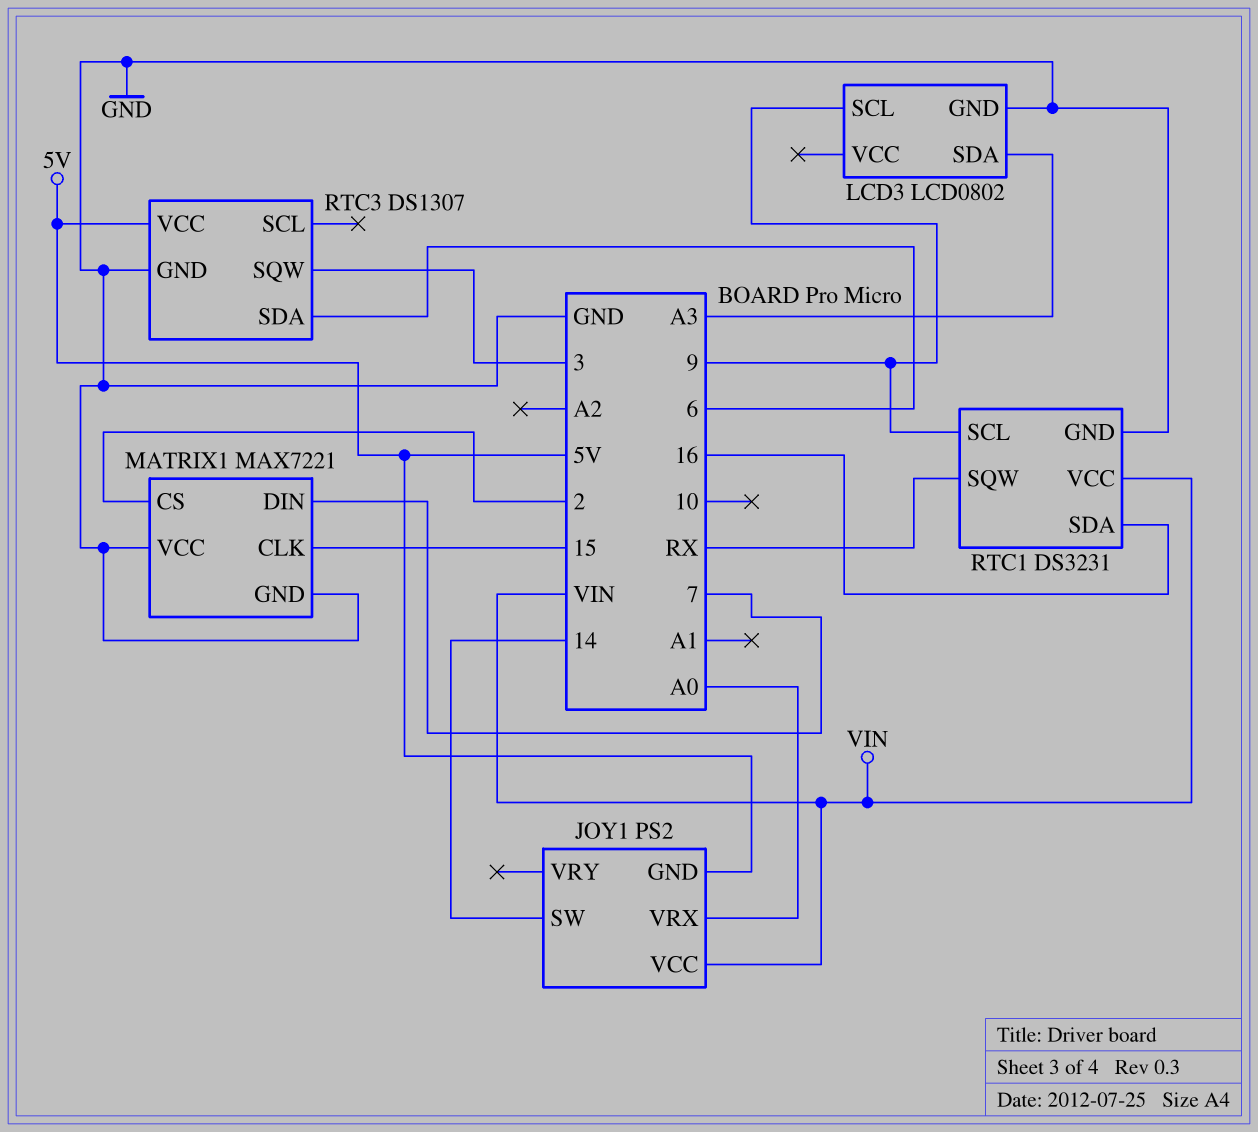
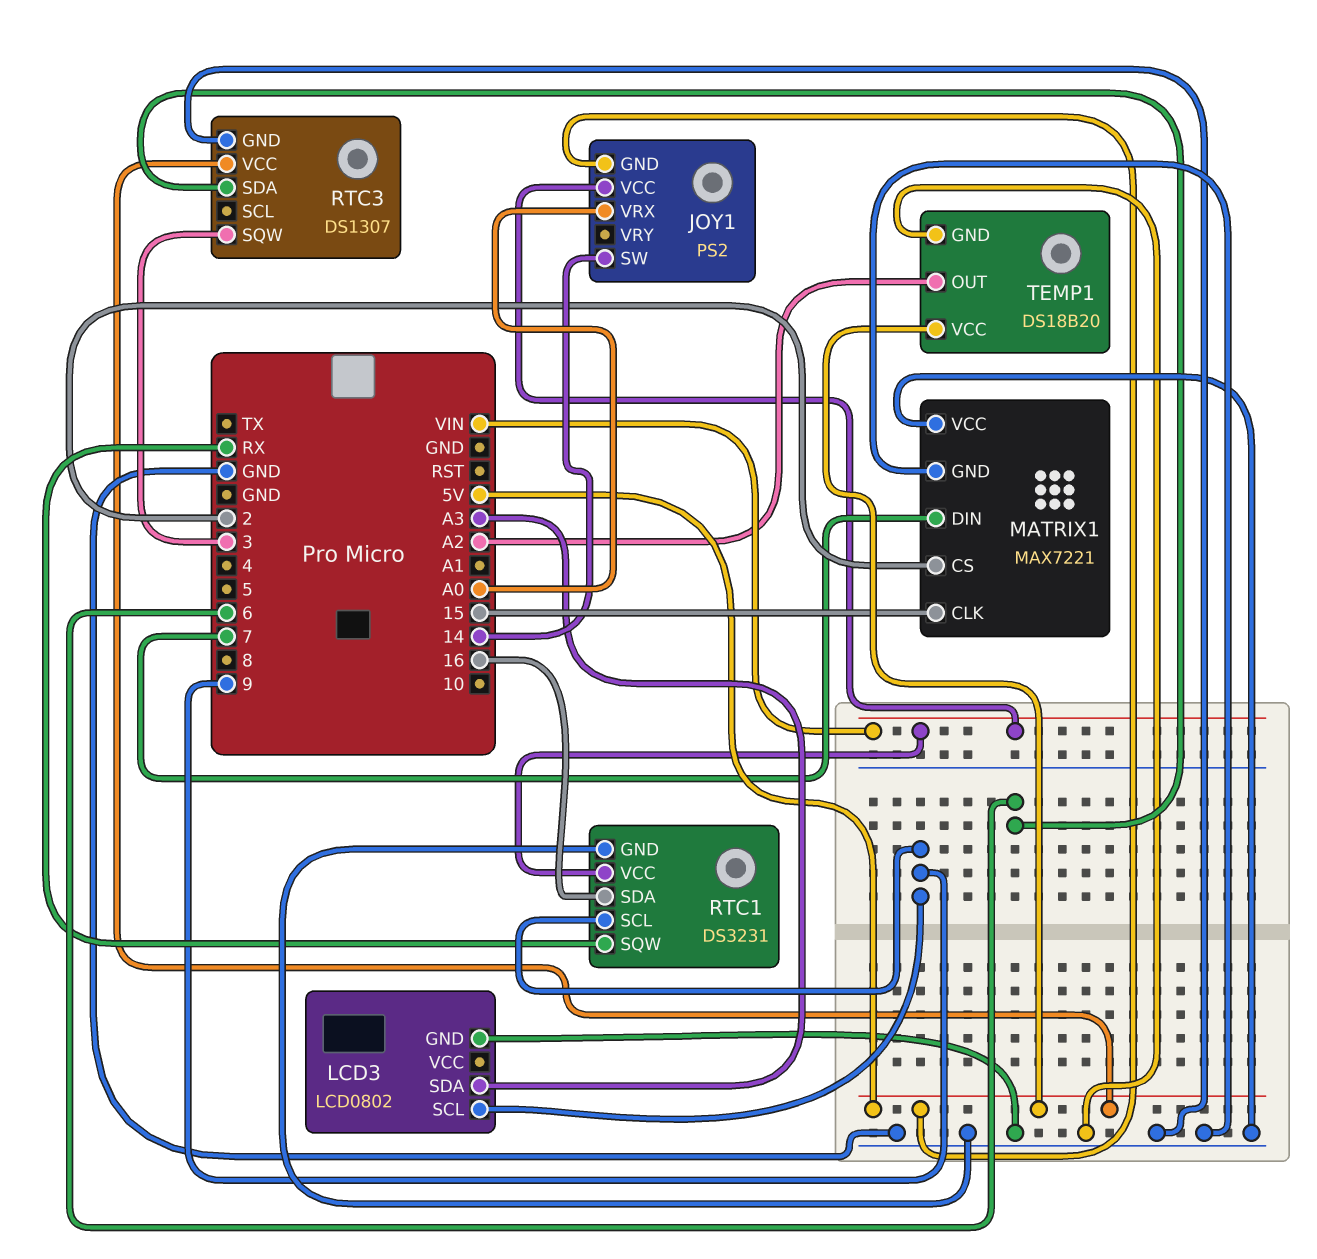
TEMP1: none -> DS18B20
TEMP1 pin GND: none -> GND
TEMP1 pin OUT: none -> A2
TEMP1 pin VCC: none -> 5V

